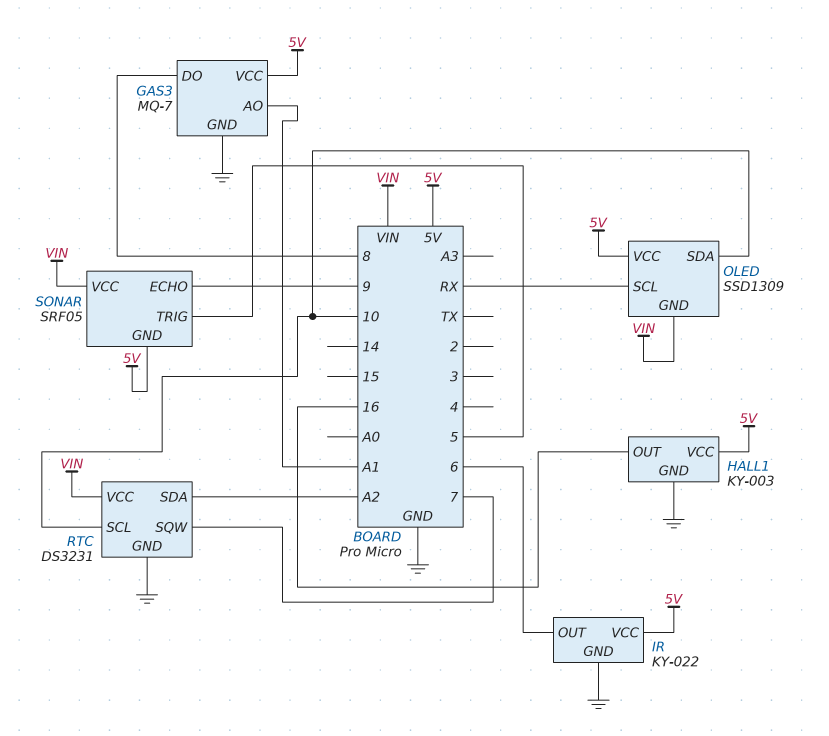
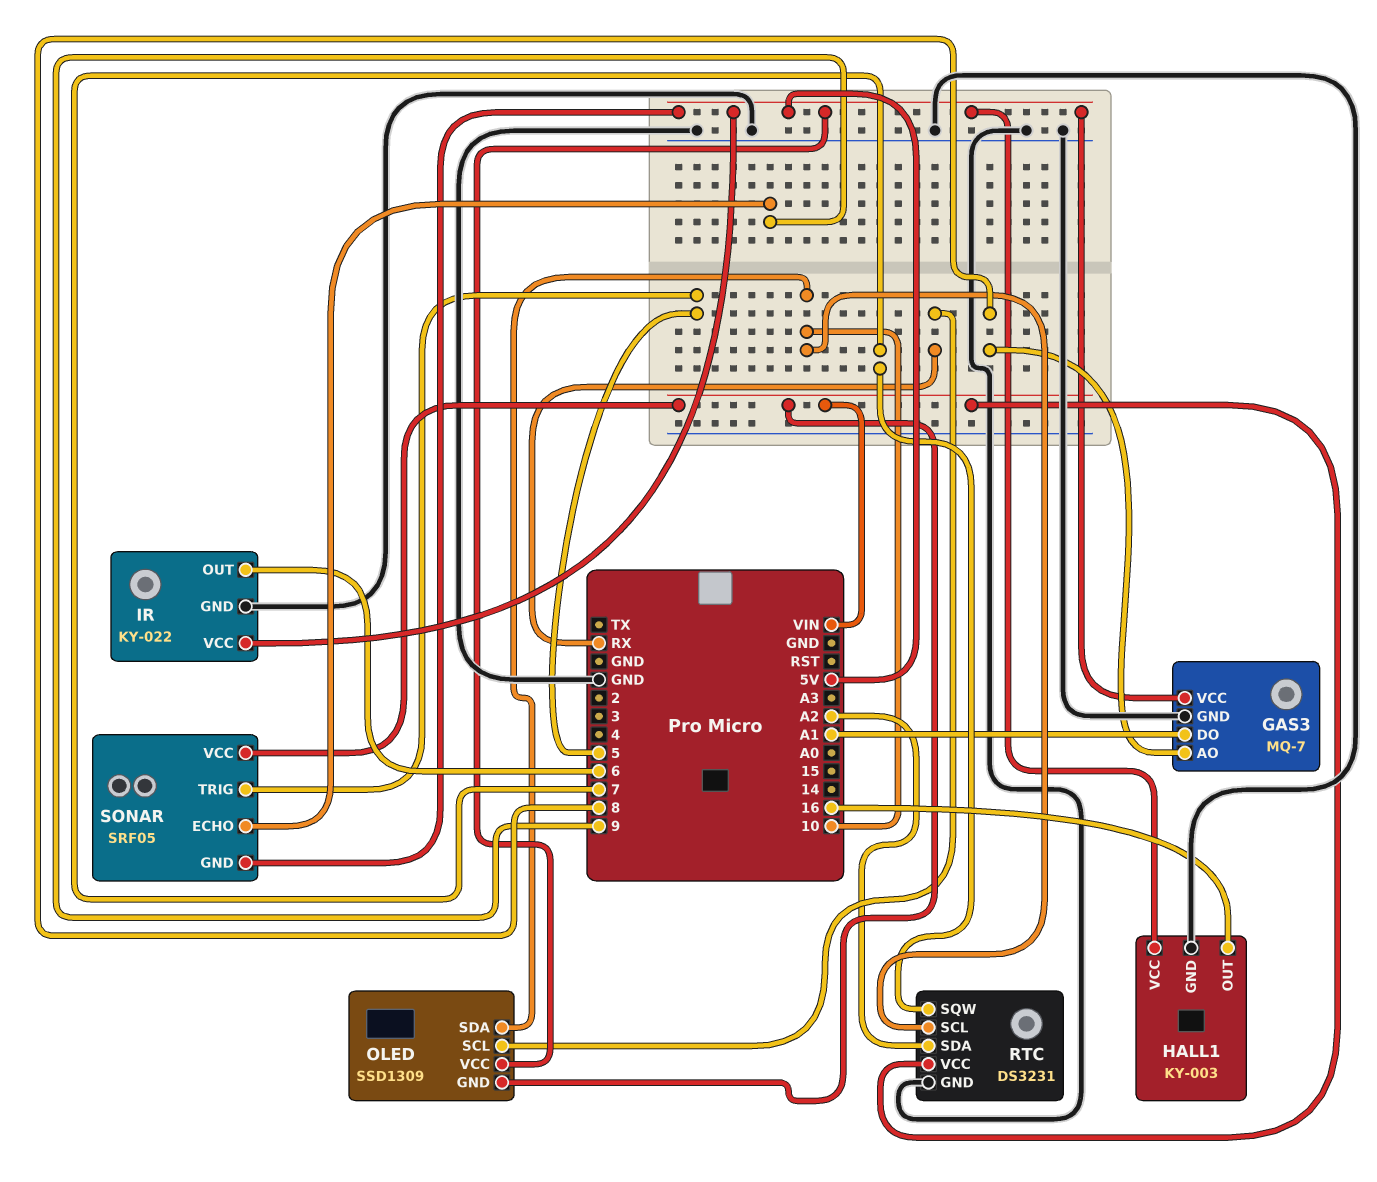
GAS3 pin AO: A1 -> 8
GAS3 pin DO: 8 -> A1

